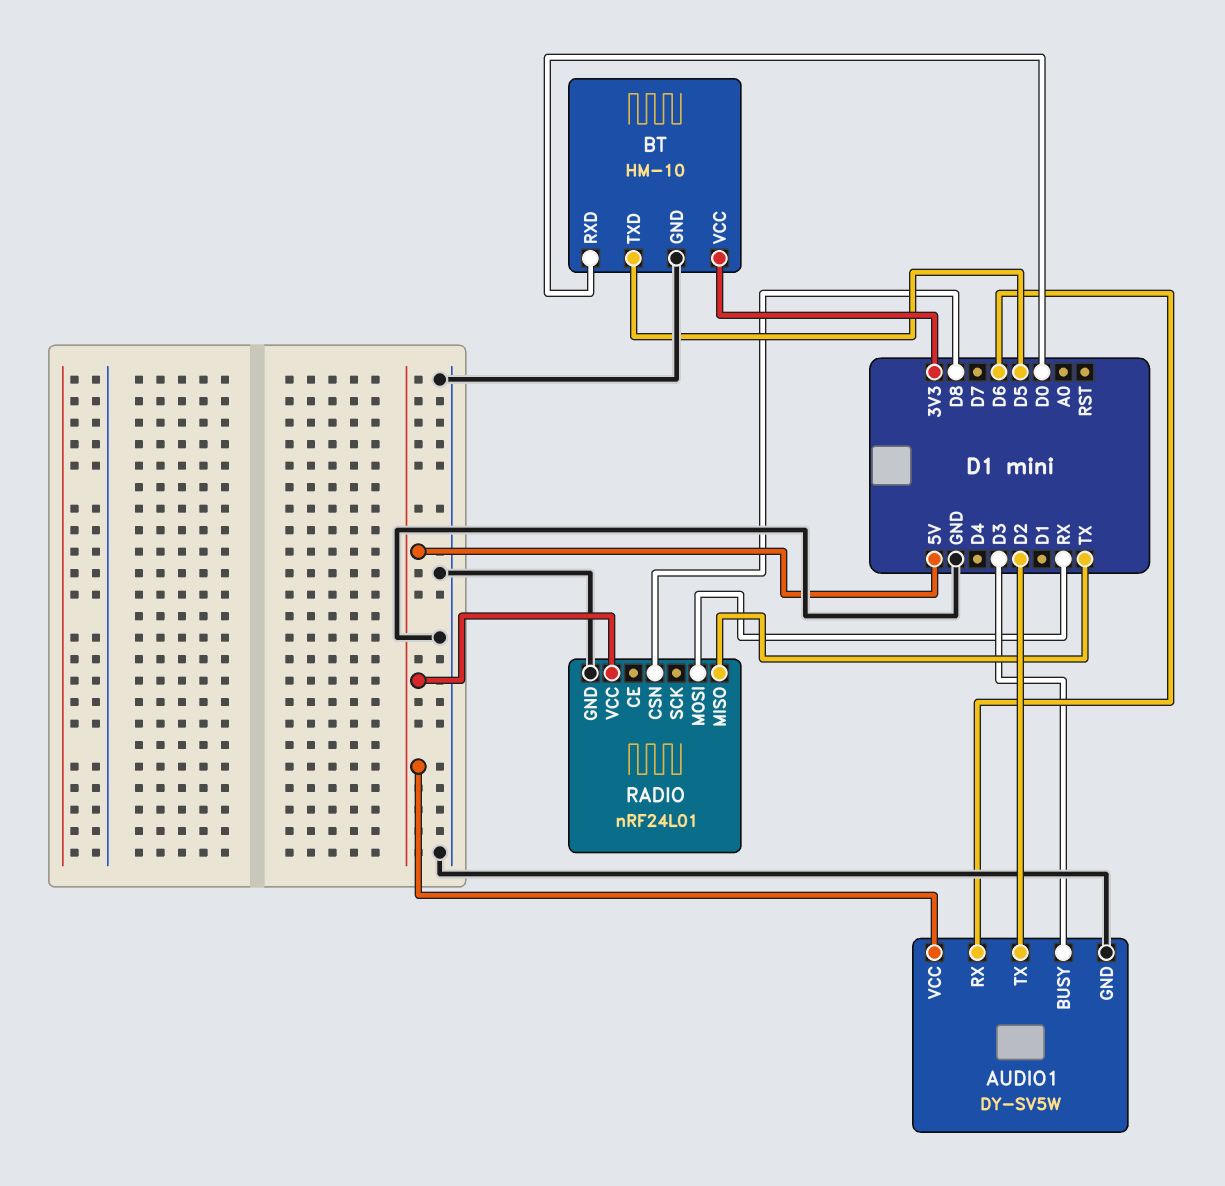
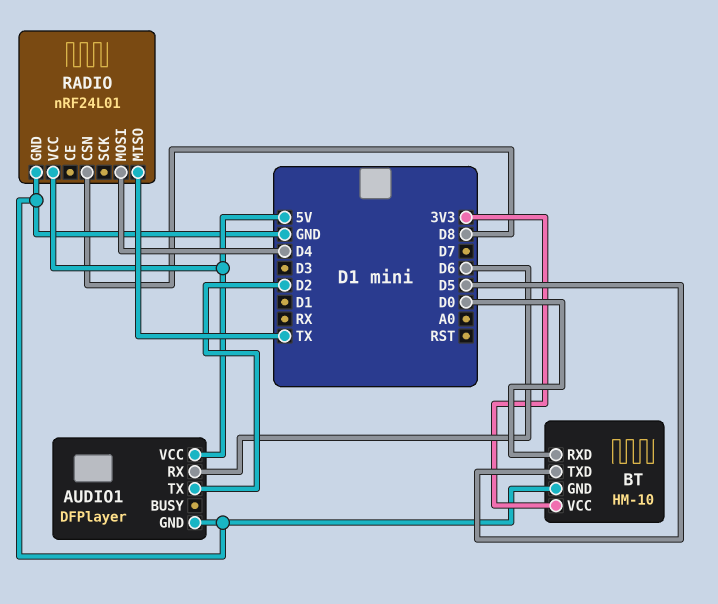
AUDIO1: DY-SV5W -> DFPlayer
AUDIO1 pin BUSY: D3 -> none
RADIO pin MOSI: RX -> D4

